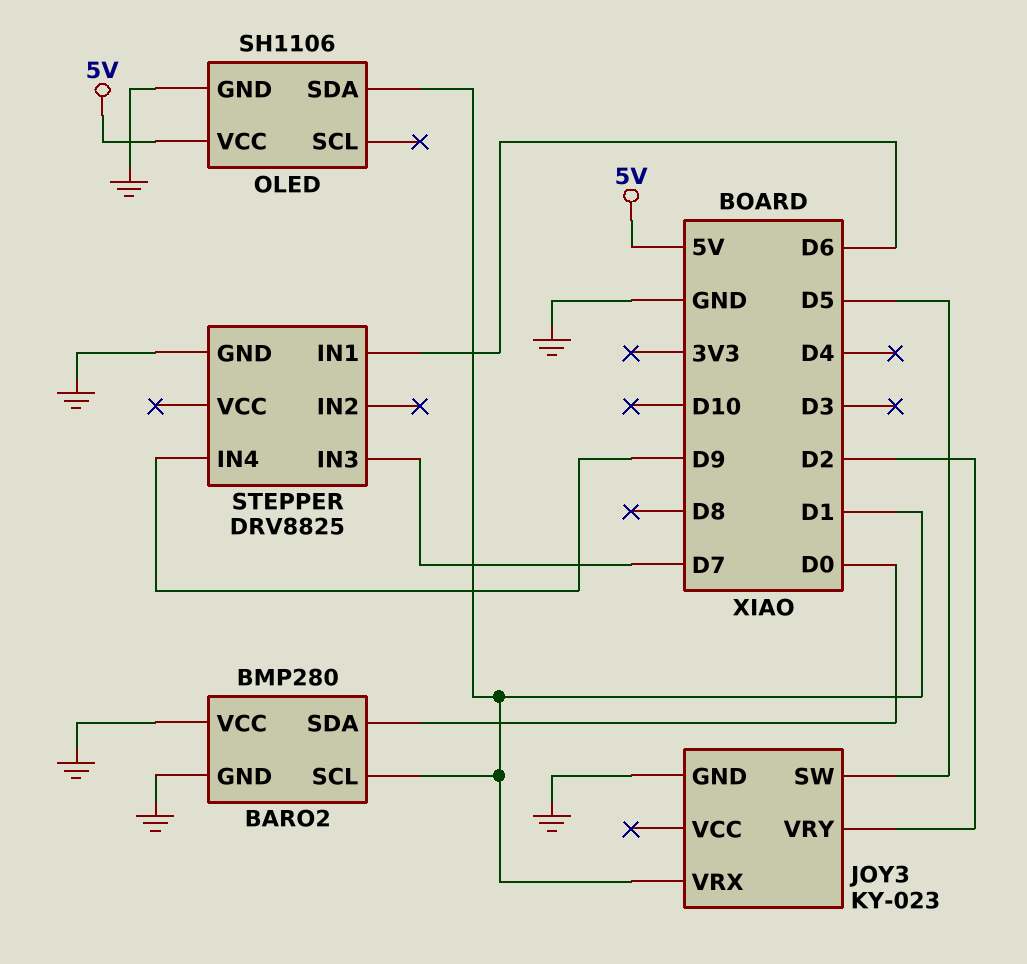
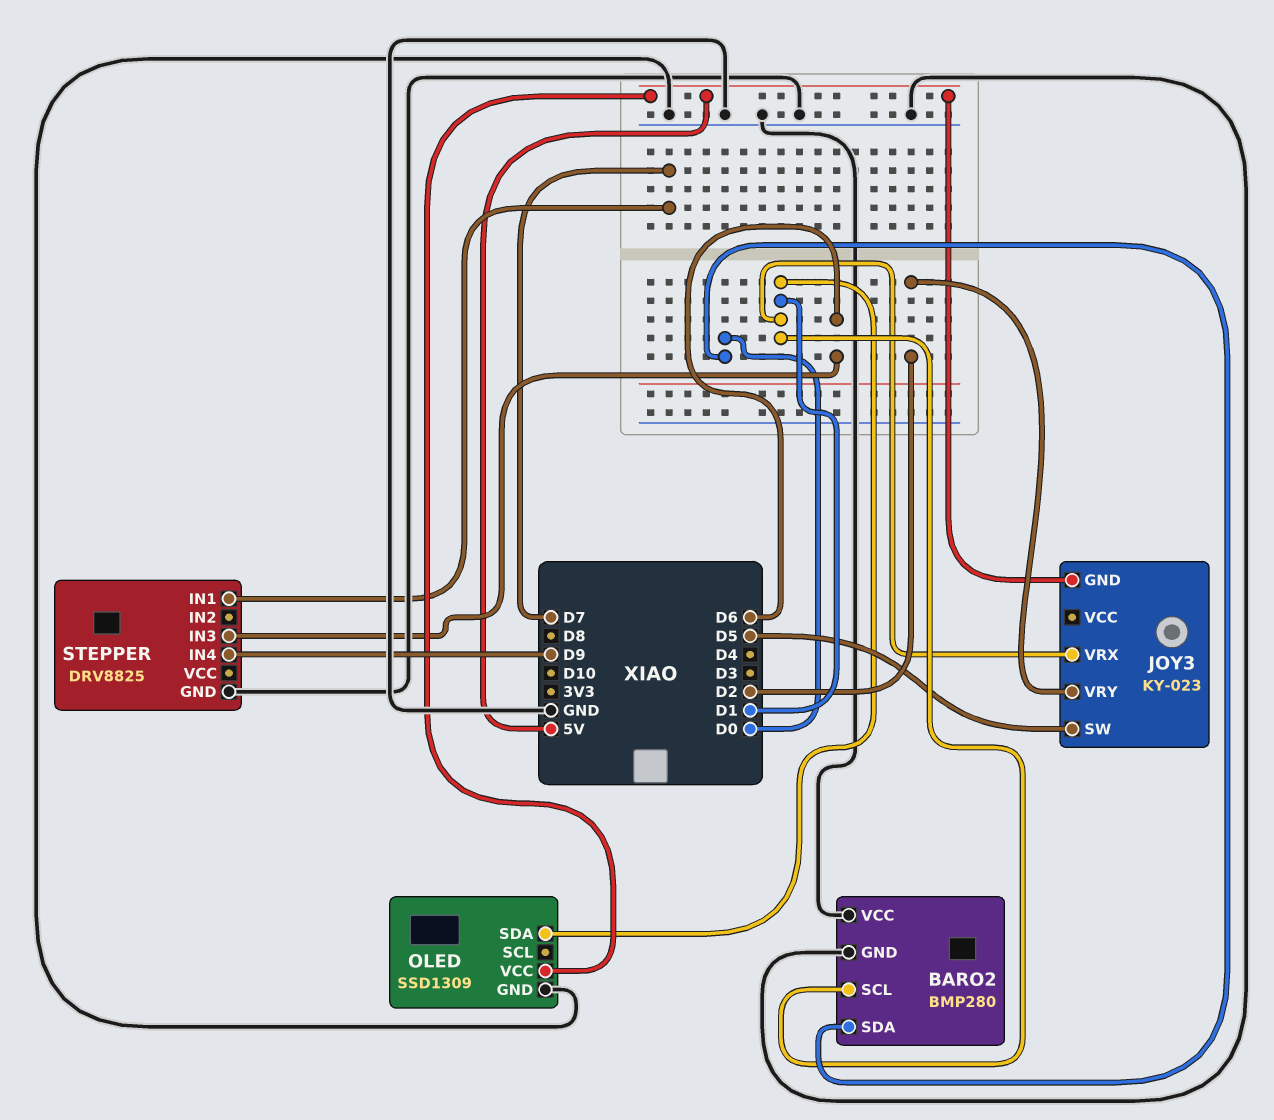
JOY3 pin GND: GND -> 5V
OLED: SH1106 -> SSD1309
STEPPER pin IN1: D6 -> D7
STEPPER pin IN3: D7 -> D6

